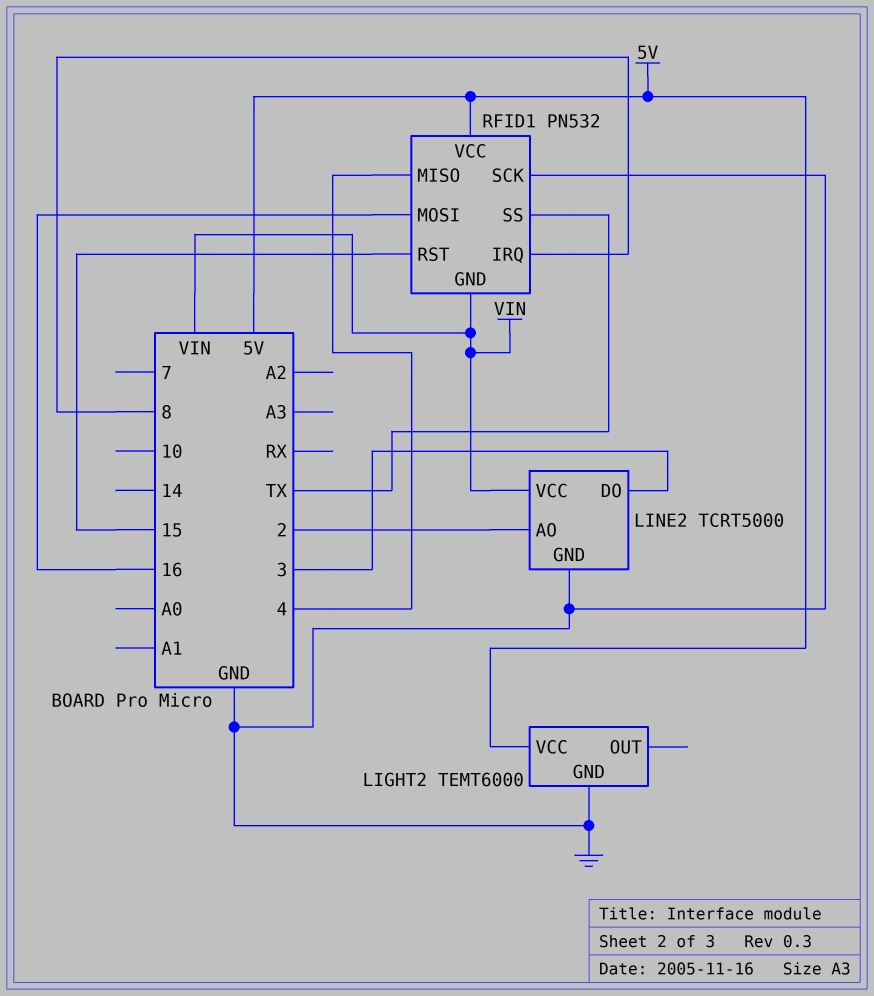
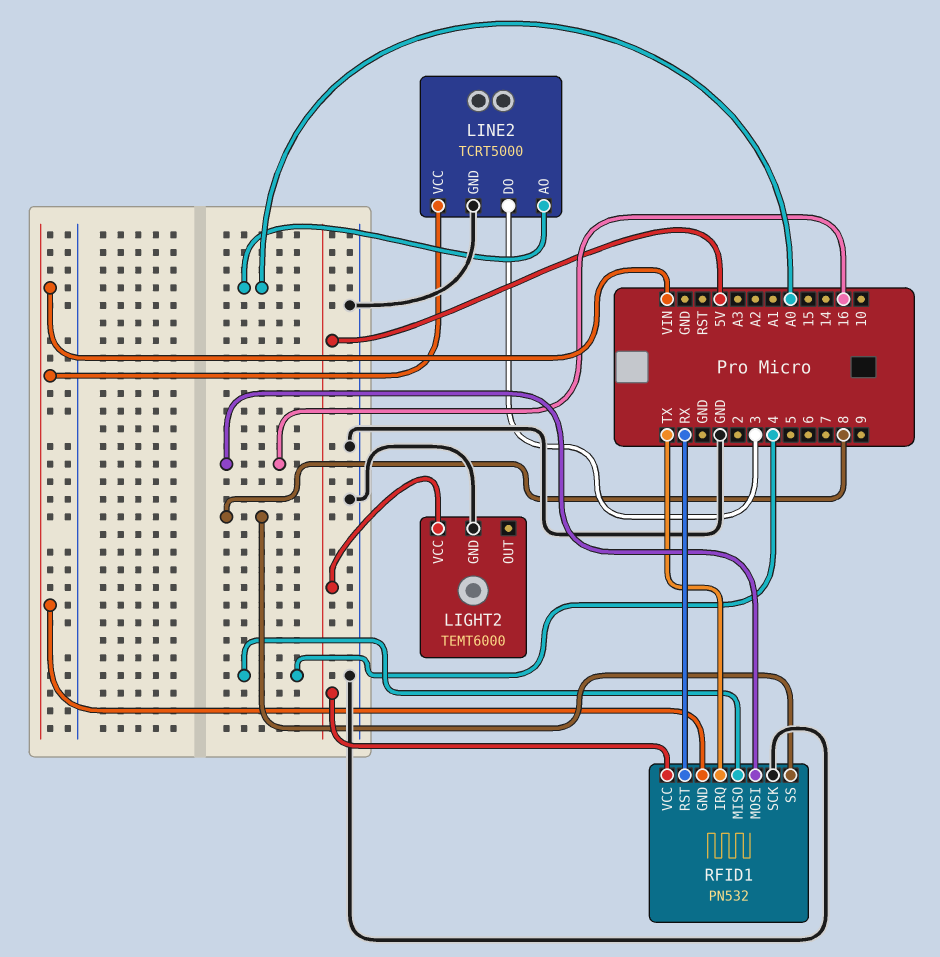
LINE2 pin AO: 2 -> A0
RFID1 pin IRQ: 8 -> TX
RFID1 pin RST: 15 -> RX
RFID1 pin SS: TX -> 8

